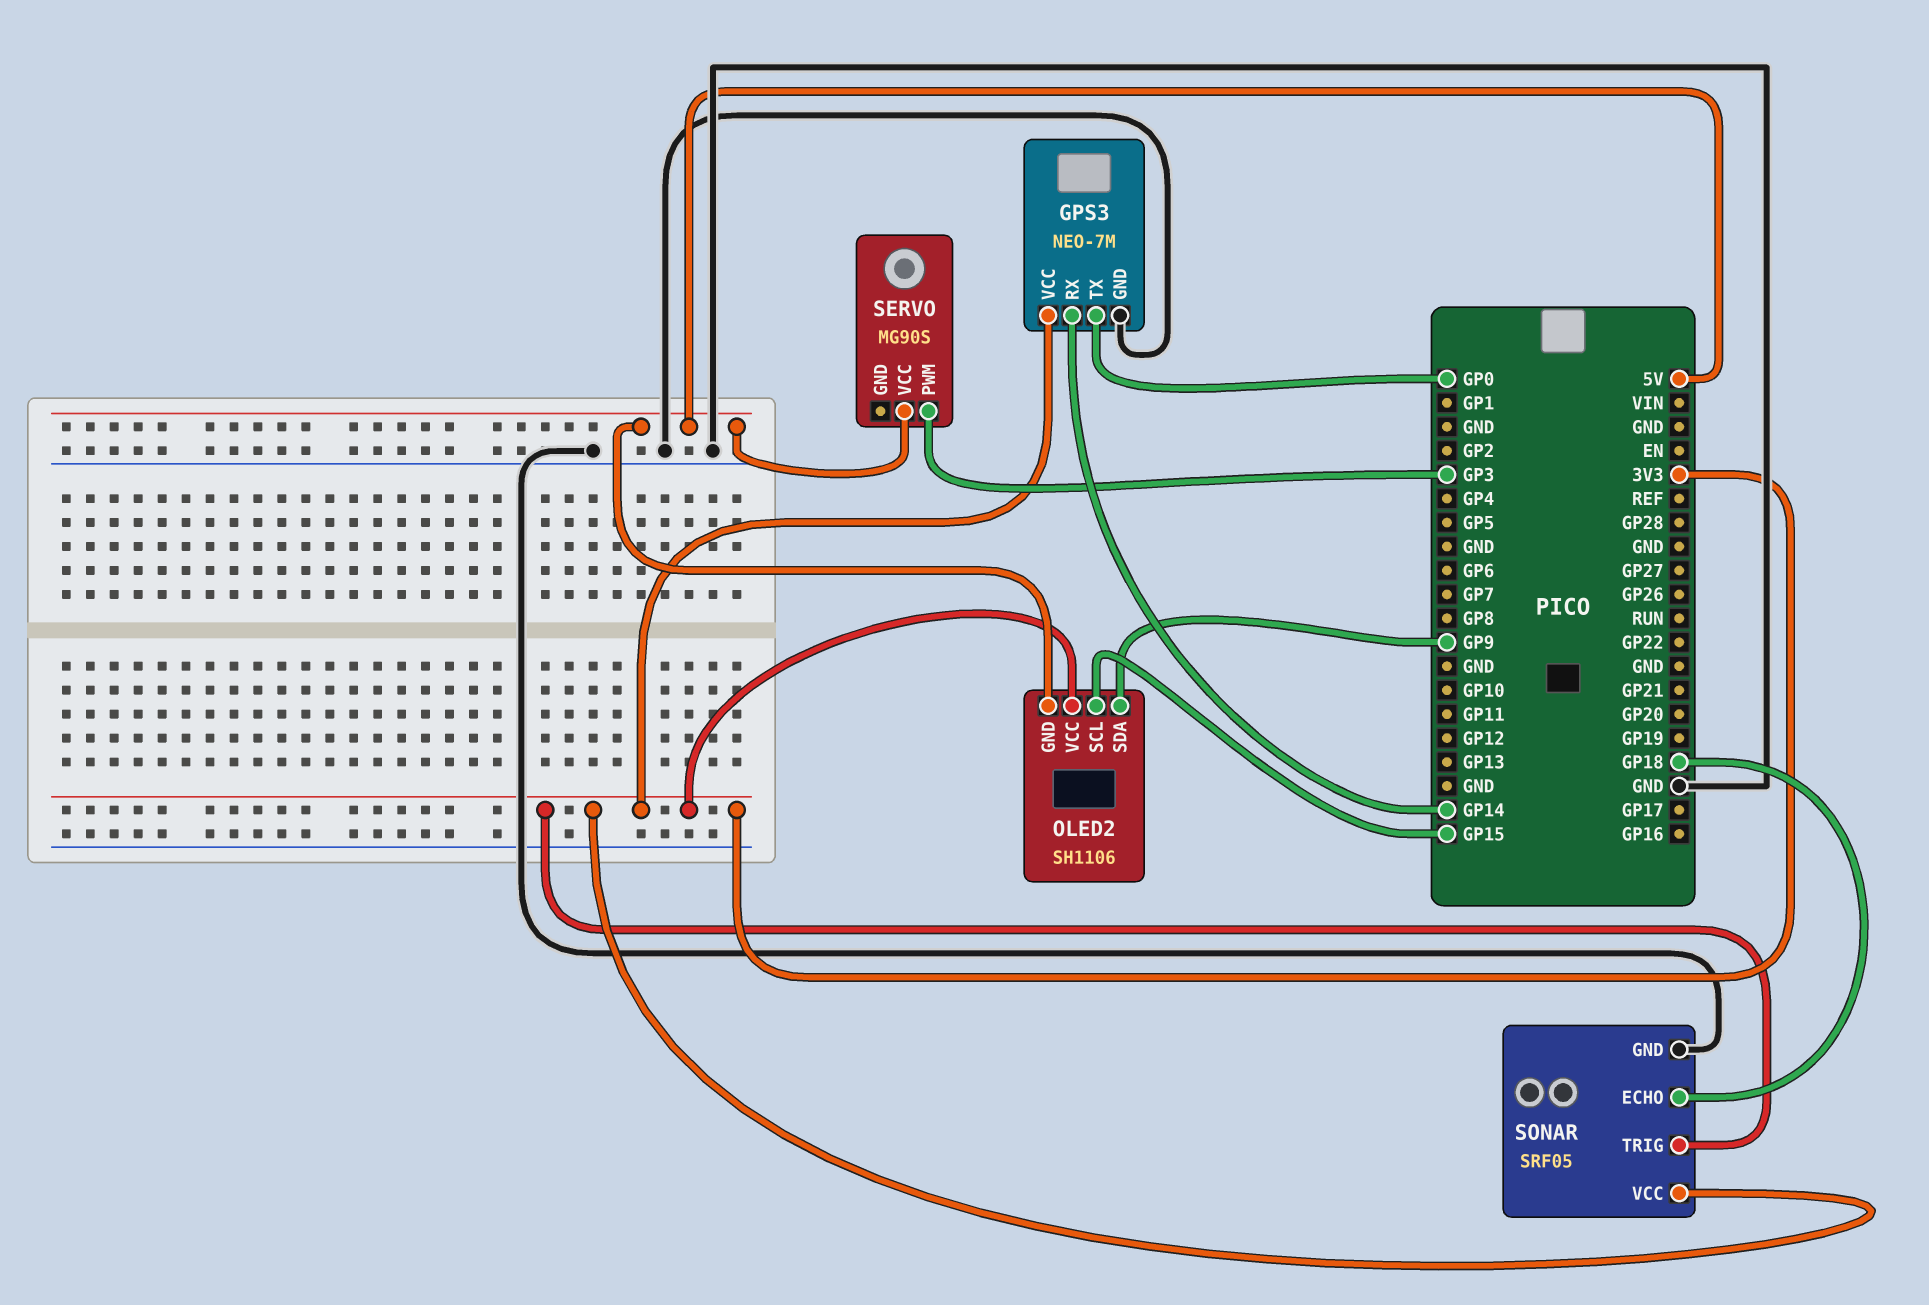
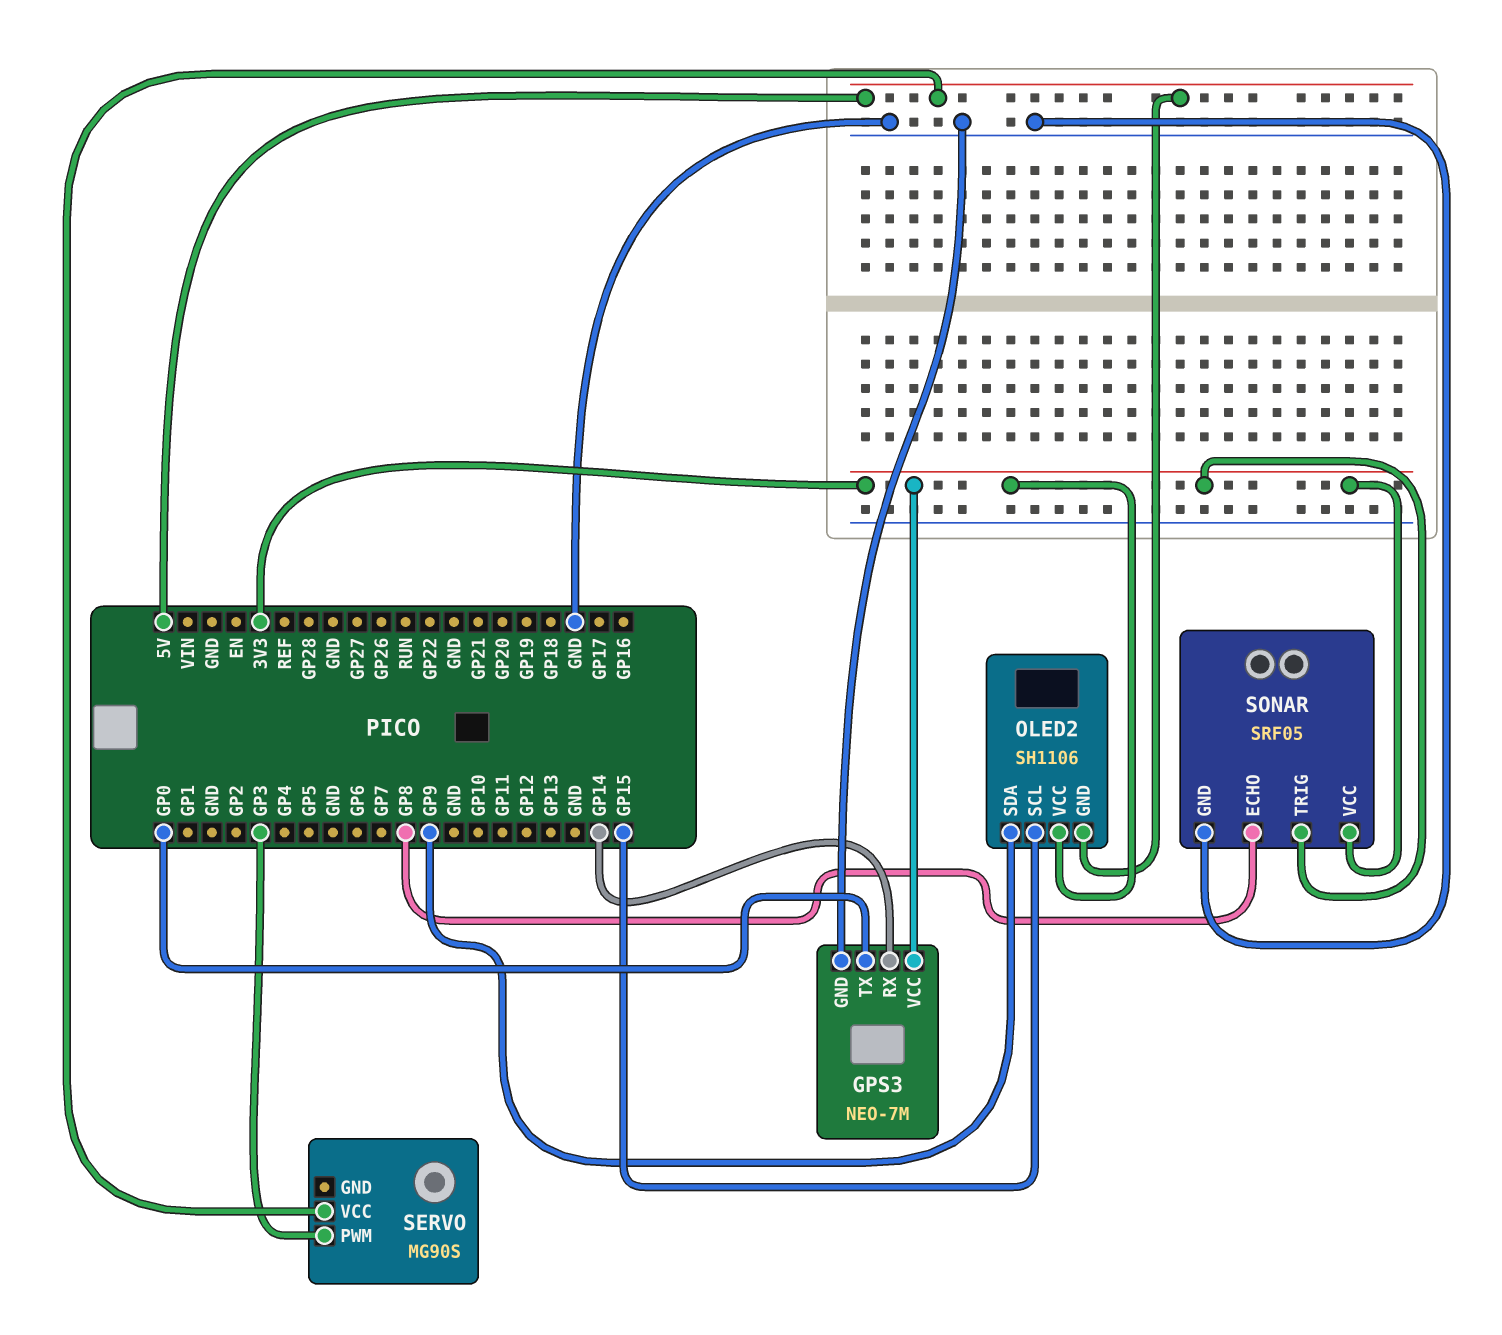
SONAR pin ECHO: GP18 -> GP8

